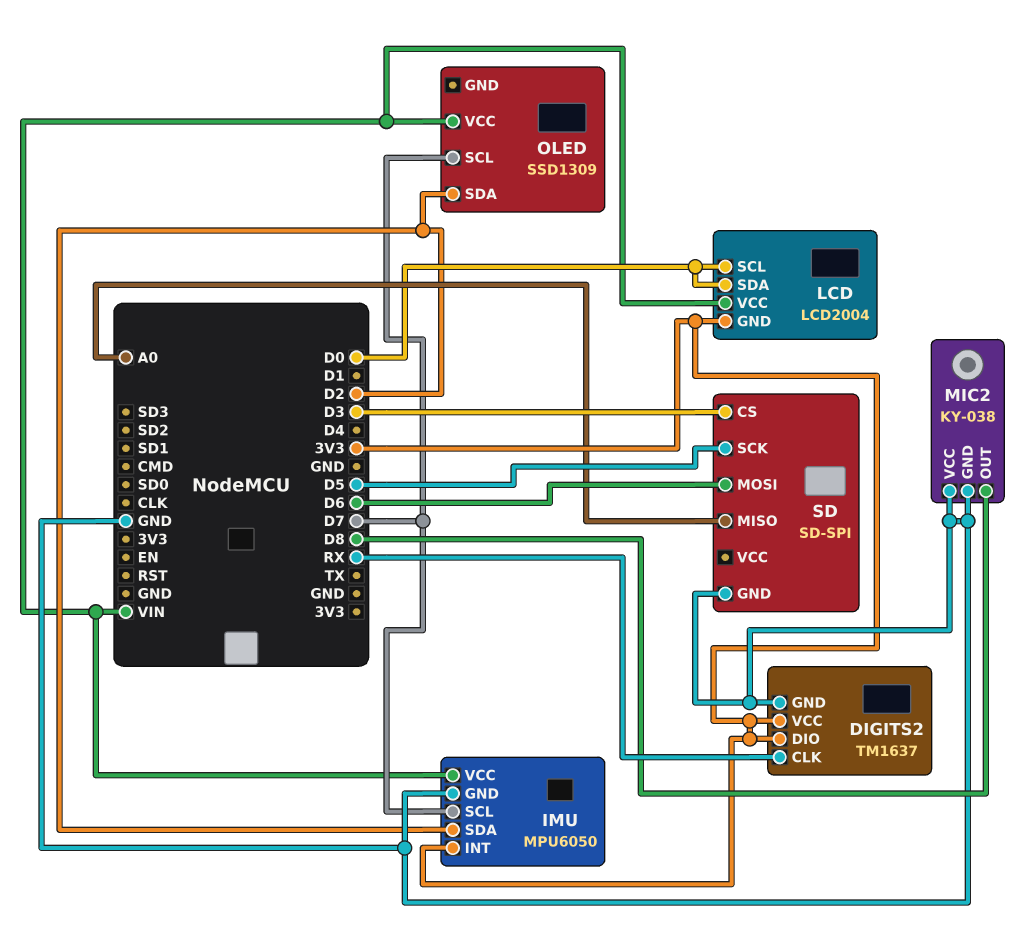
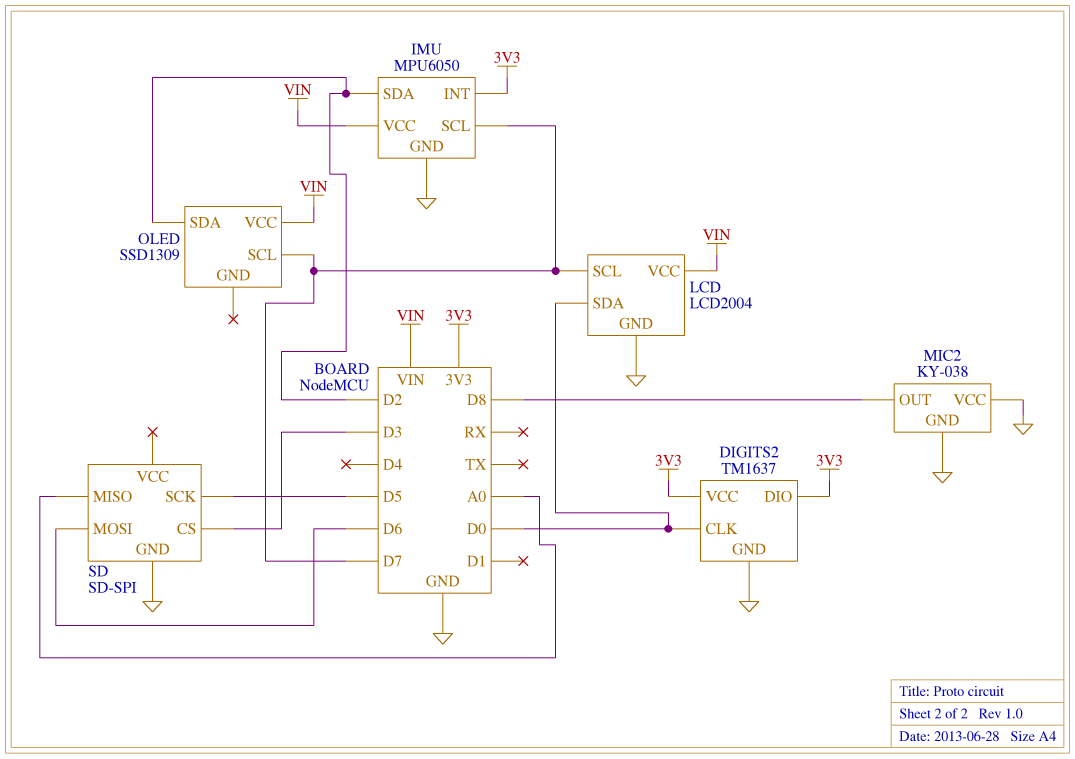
DIGITS2 pin CLK: RX -> D0
LCD pin GND: 3V3 -> GND
LCD pin SCL: D0 -> D7

